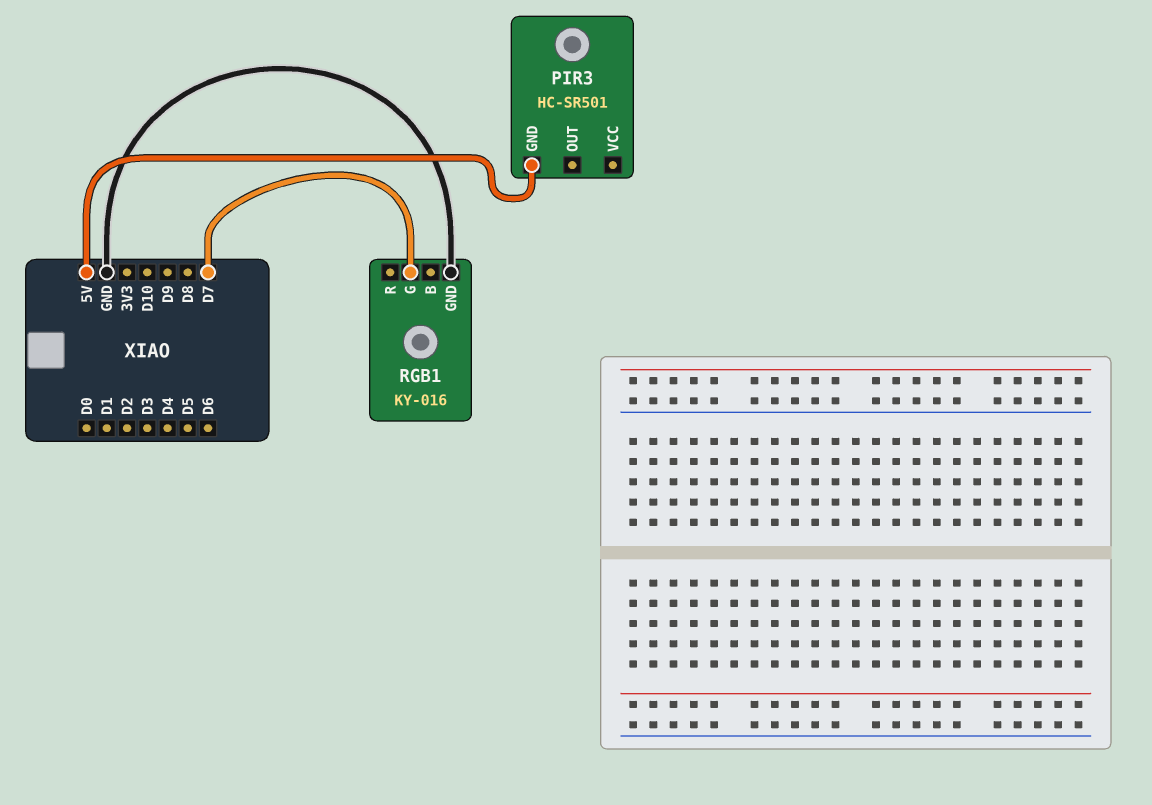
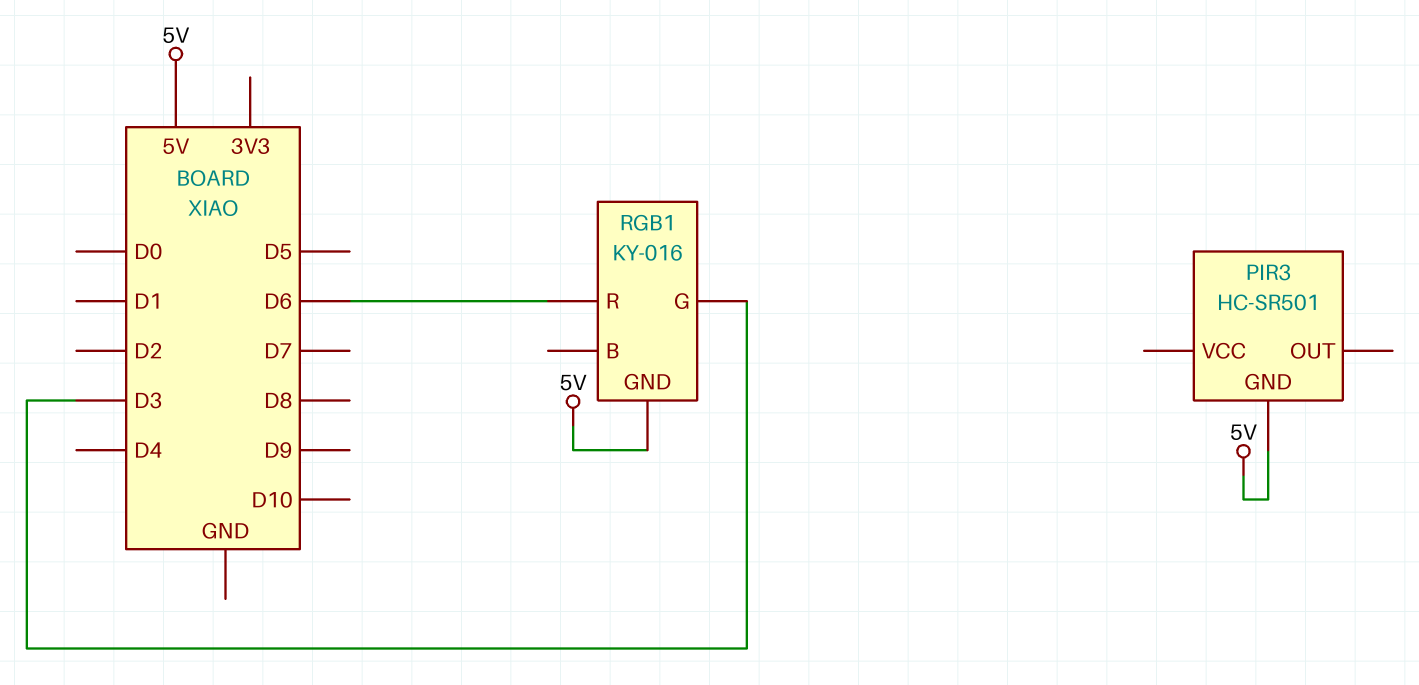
RGB1 pin G: D7 -> D3
RGB1 pin GND: GND -> 5V
RGB1 pin R: none -> D6

